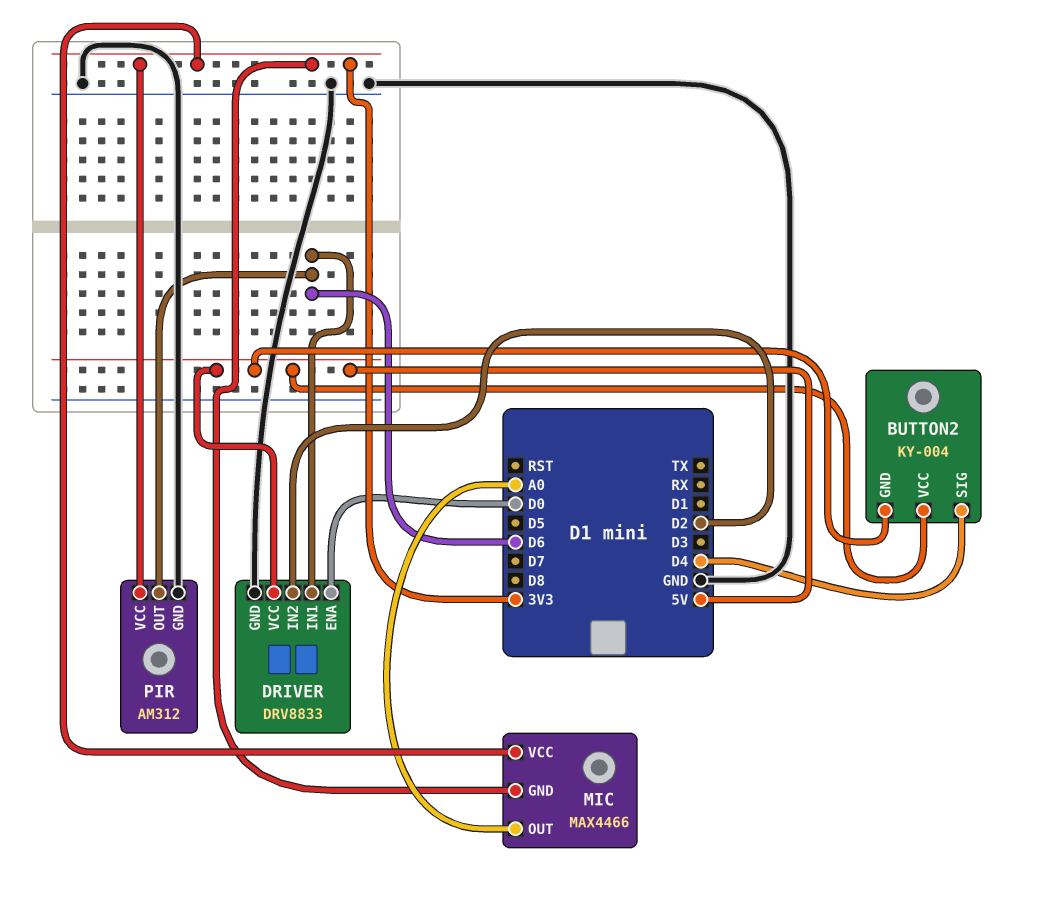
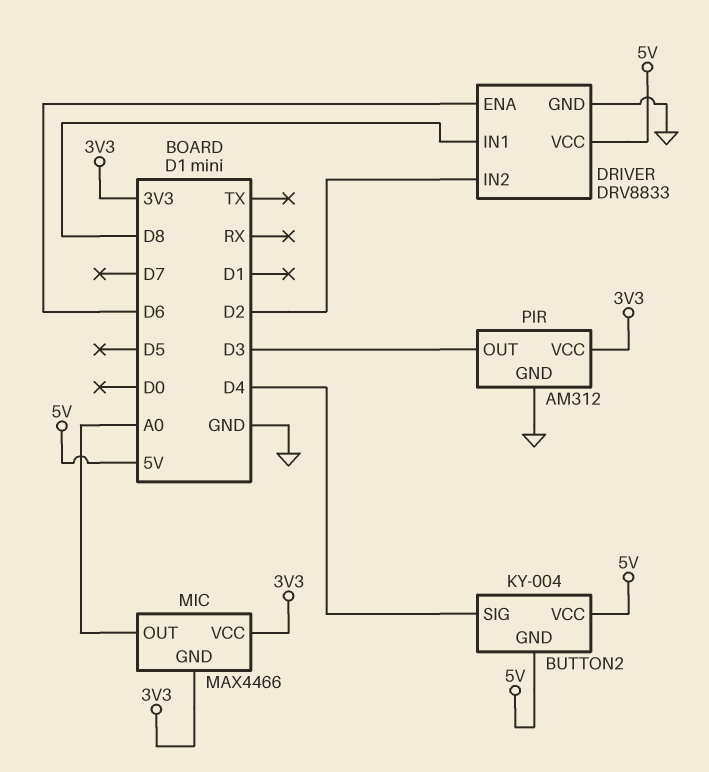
DRIVER pin ENA: D0 -> D6
DRIVER pin IN1: D6 -> D8
PIR pin OUT: D6 -> D3

